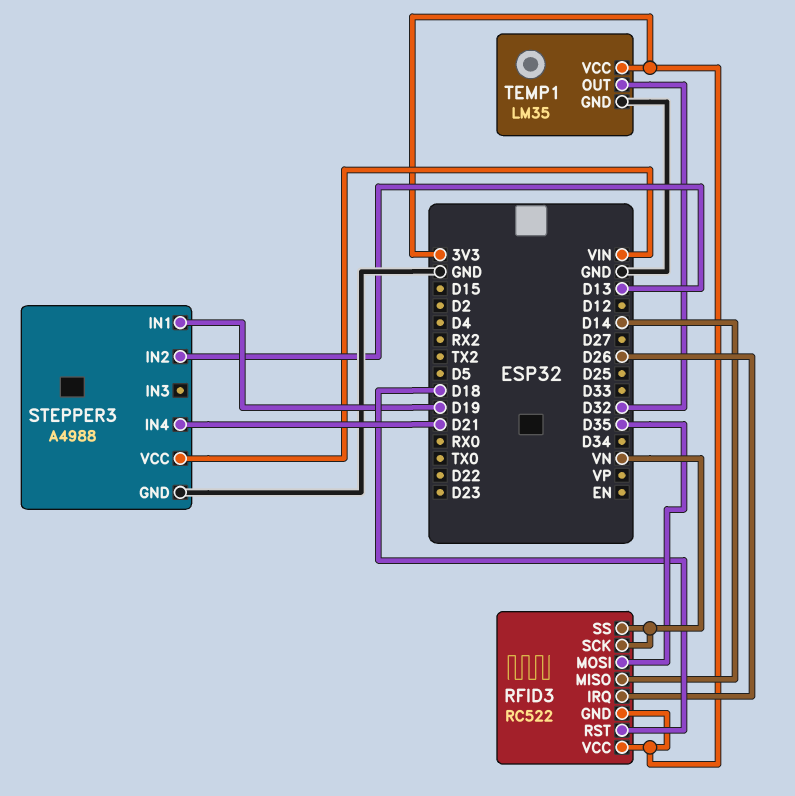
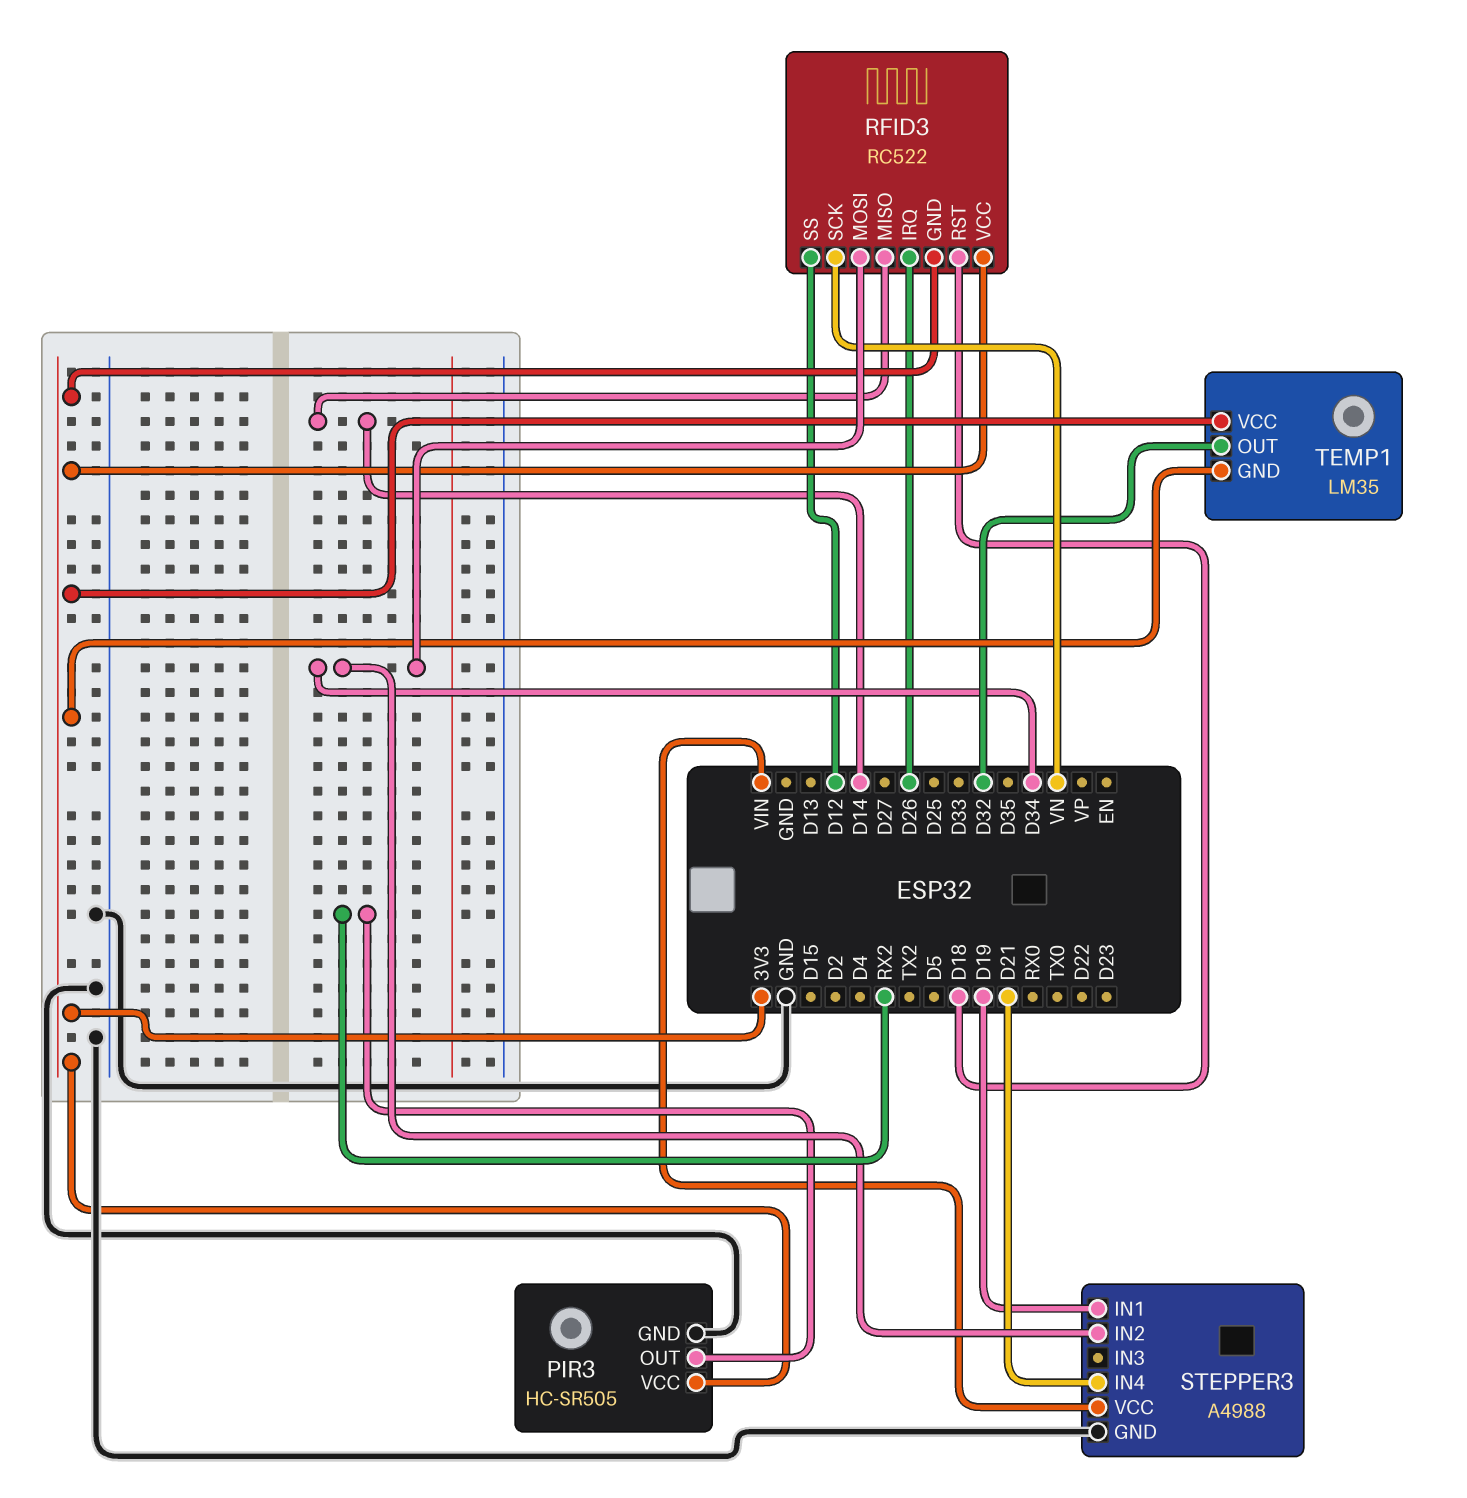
PIR3: none -> HC-SR505
PIR3 pin GND: none -> GND
PIR3 pin OUT: none -> RX2
PIR3 pin VCC: none -> 3V3
RFID3 pin MOSI: D35 -> D34
RFID3 pin SS: VN -> D12
STEPPER3 pin IN2: D13 -> D34
TEMP1 pin GND: GND -> 3V3

